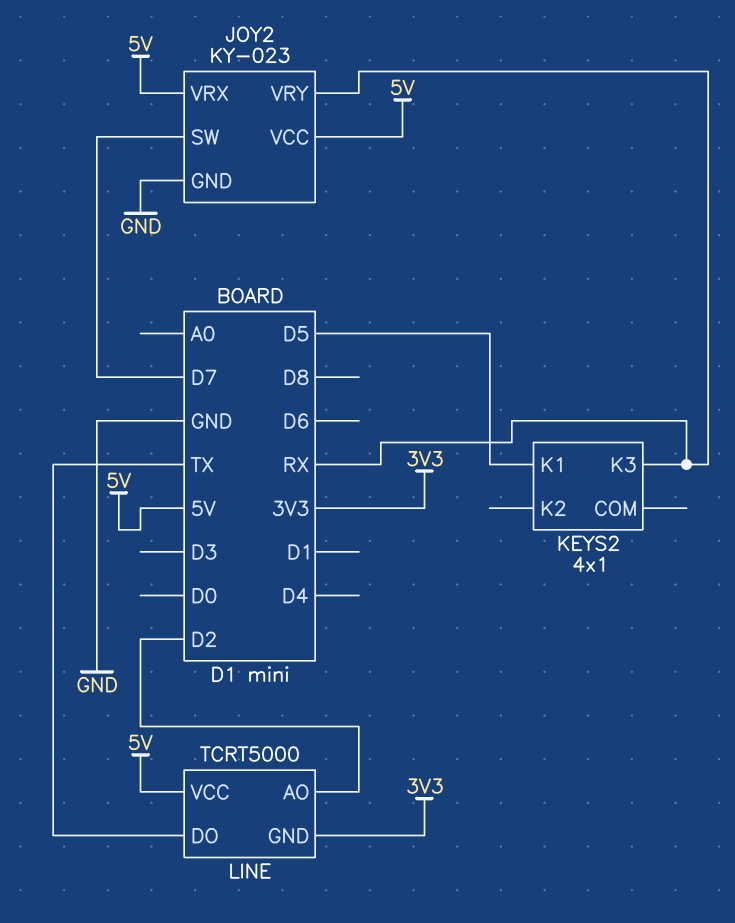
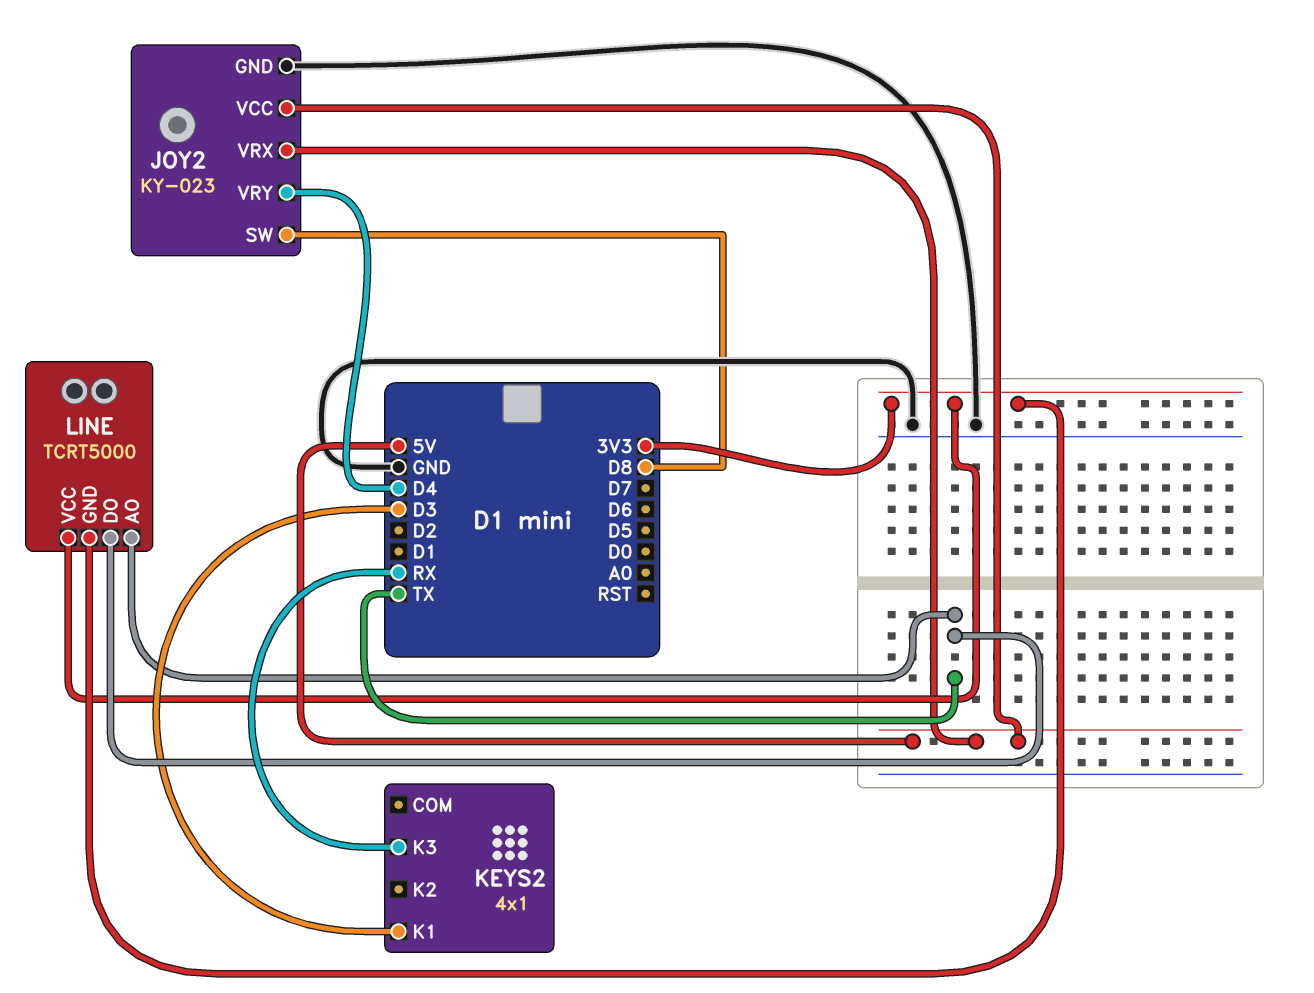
JOY2 pin SW: D7 -> D8
JOY2 pin VRY: RX -> D4
KEYS2 pin K1: D5 -> D3
LINE pin AO: D2 -> TX
LINE pin VCC: 5V -> 3V3

